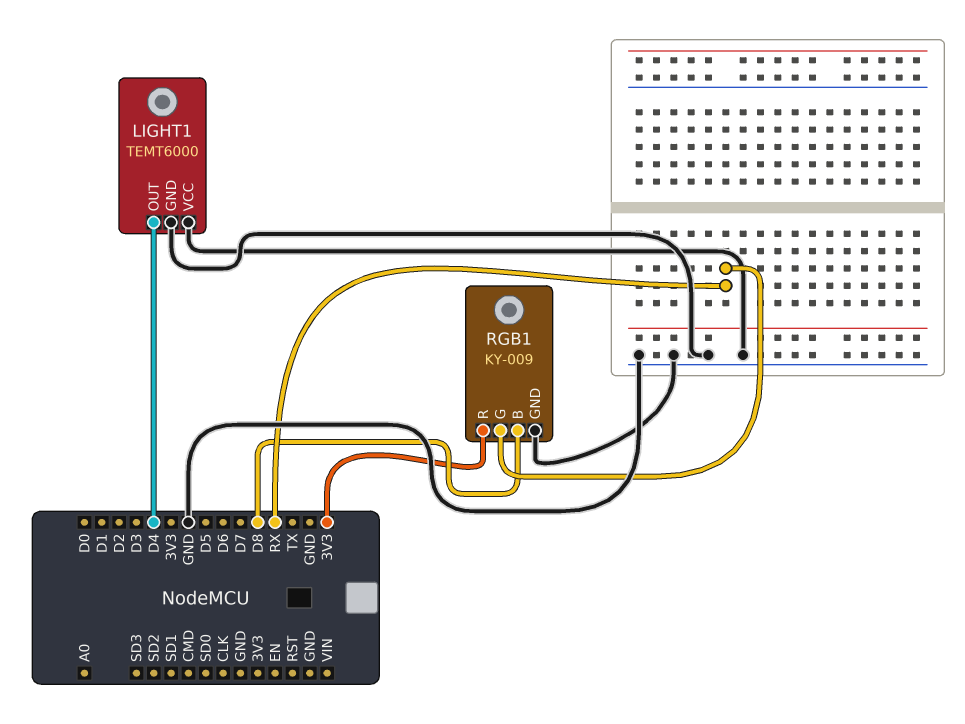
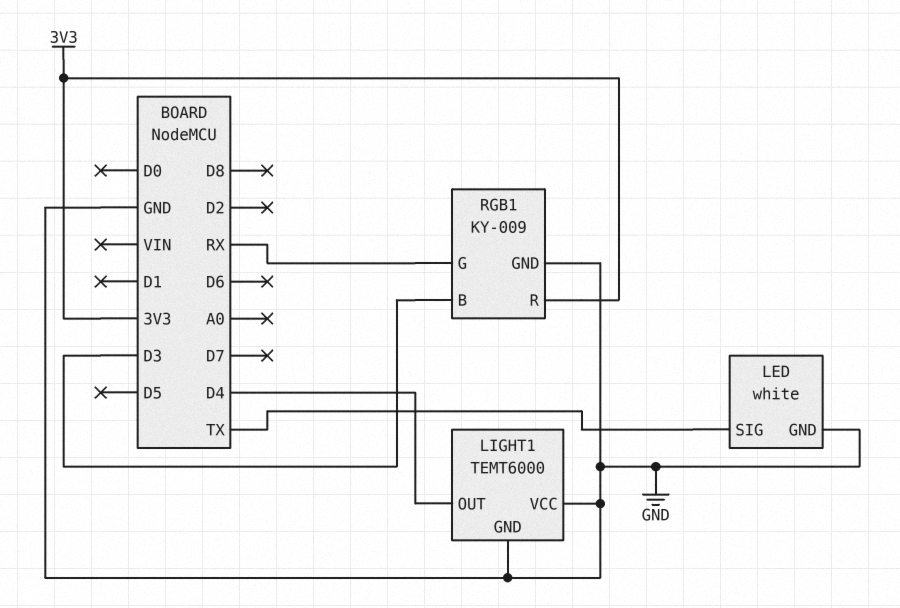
LED: none -> white
LED pin GND: none -> GND
LED pin SIG: none -> TX
RGB1 pin B: D8 -> D3

